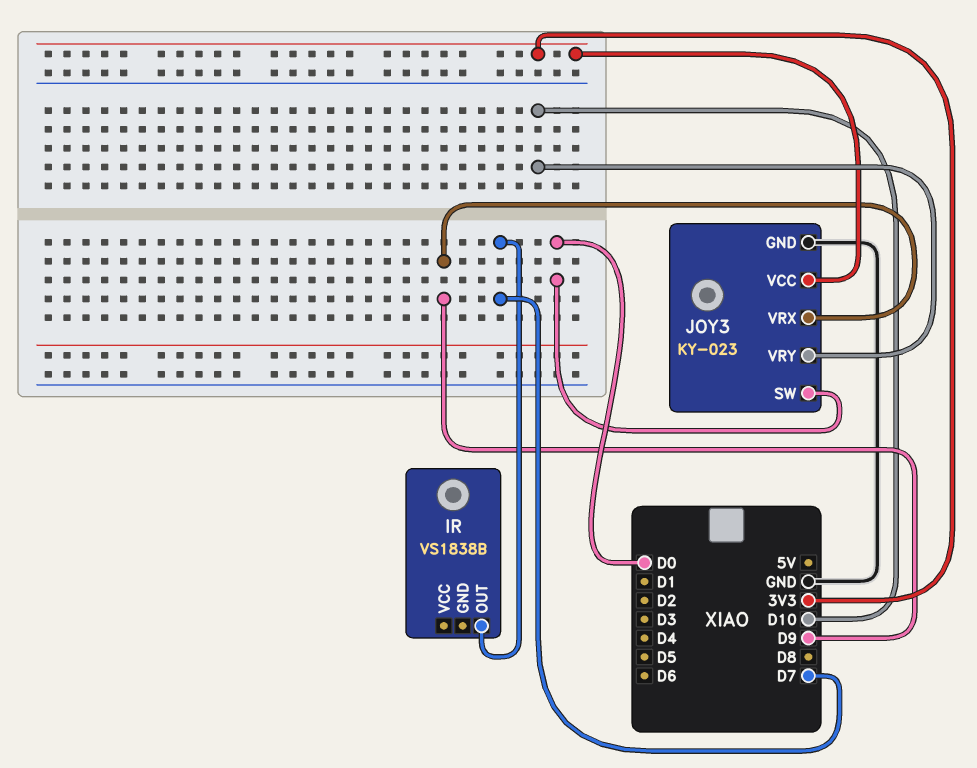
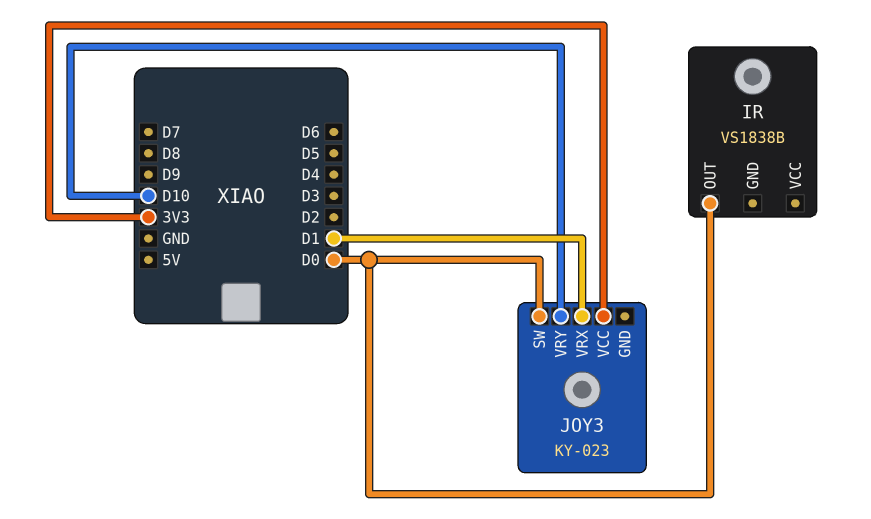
IR pin OUT: D7 -> D0
JOY3 pin GND: GND -> none
JOY3 pin VRX: D9 -> D1

